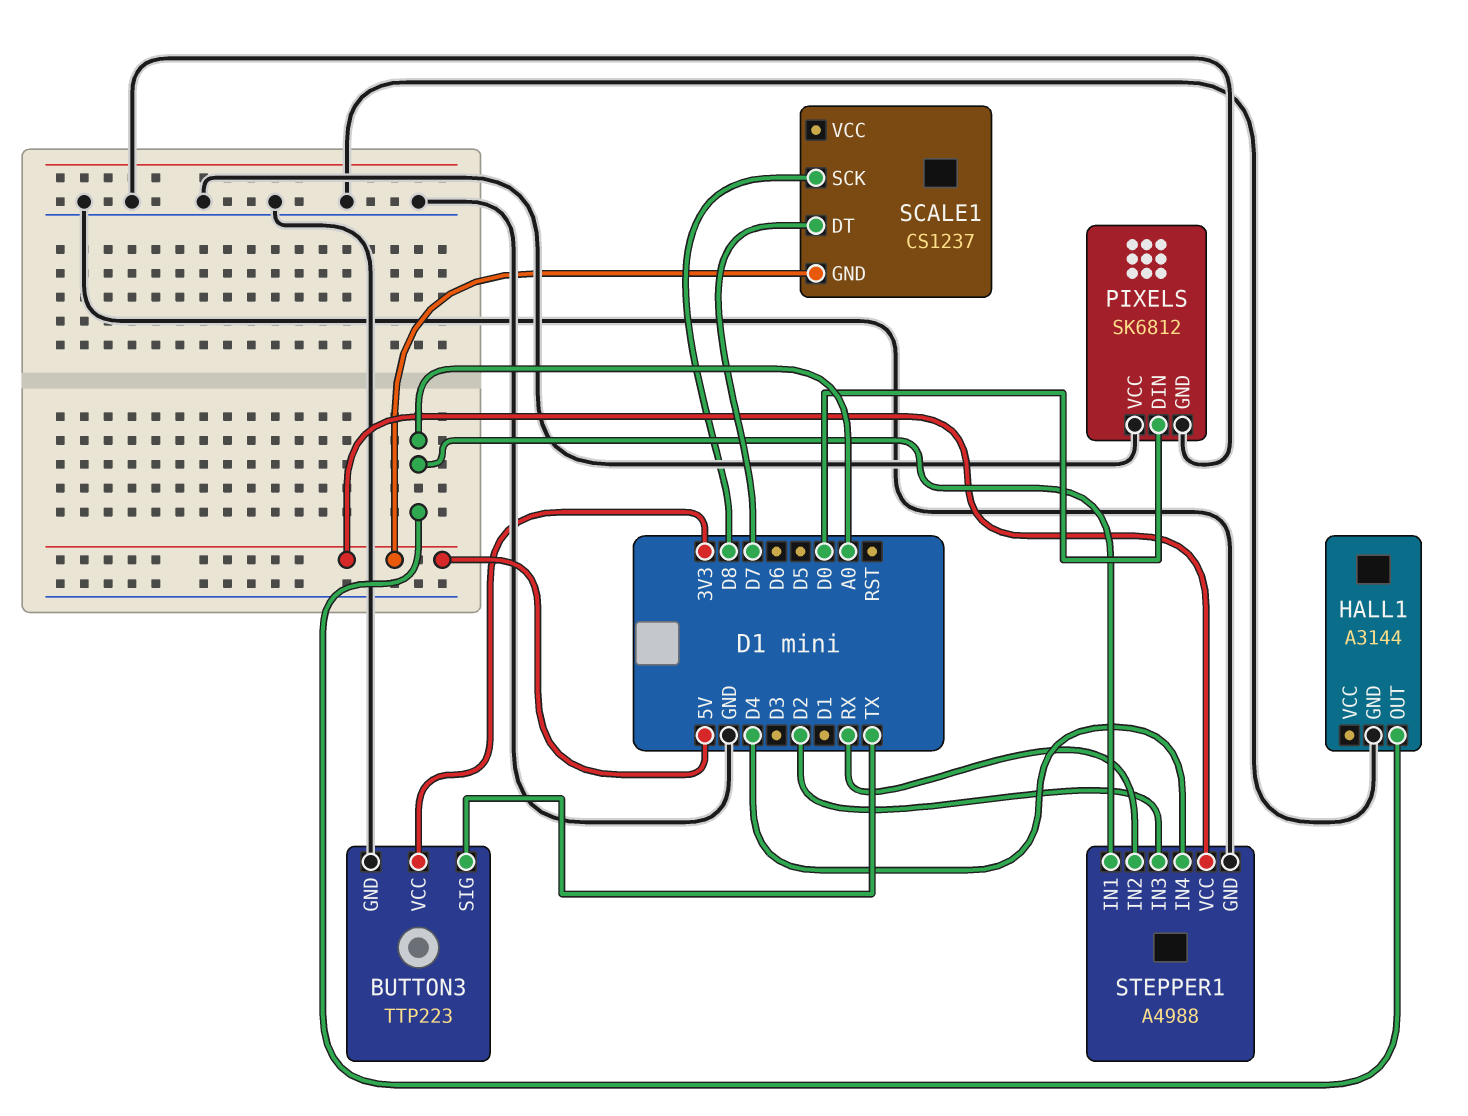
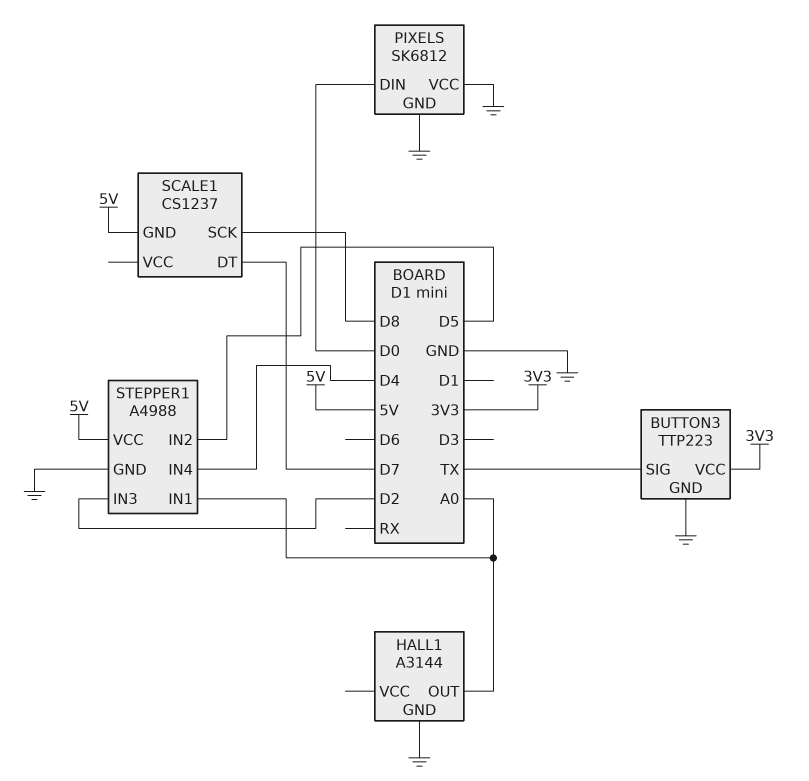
STEPPER1 pin IN2: RX -> D5

